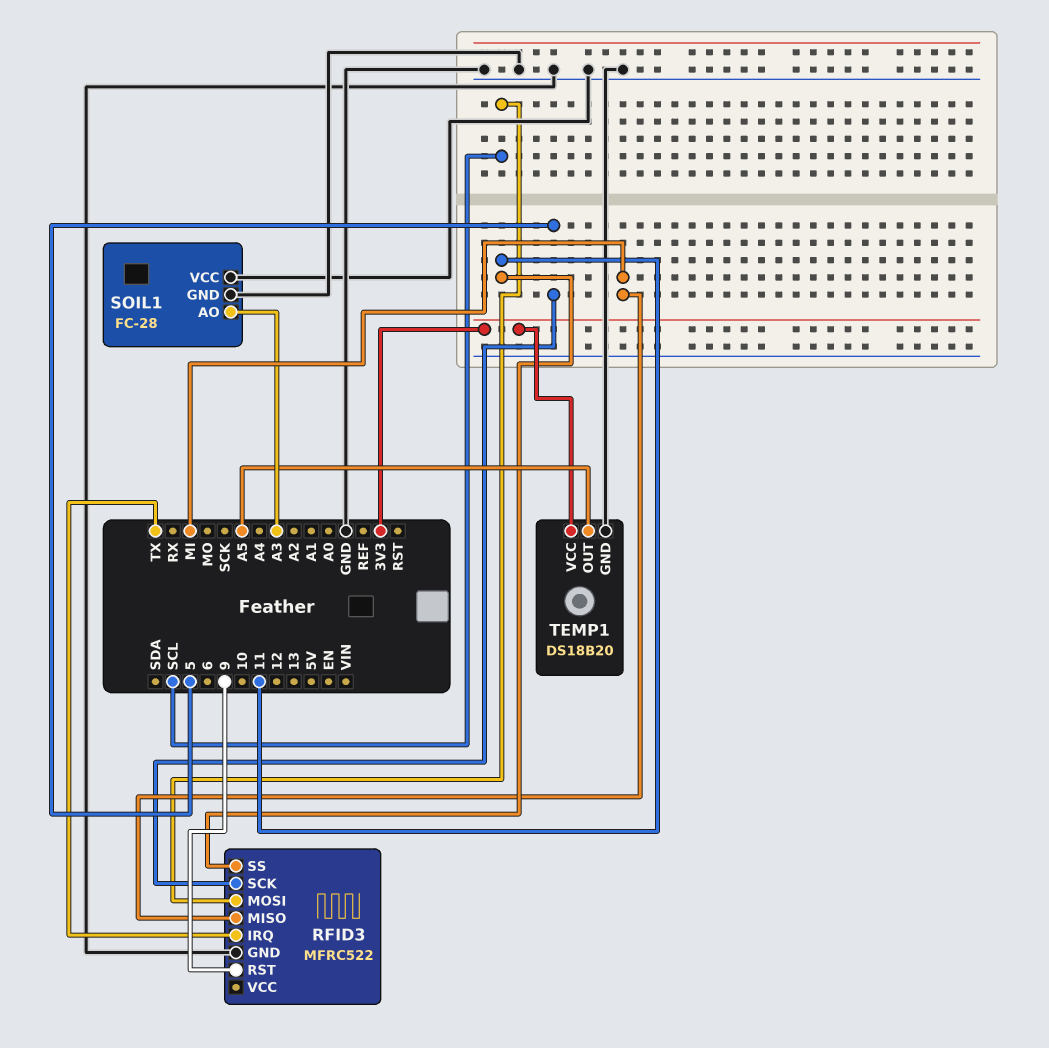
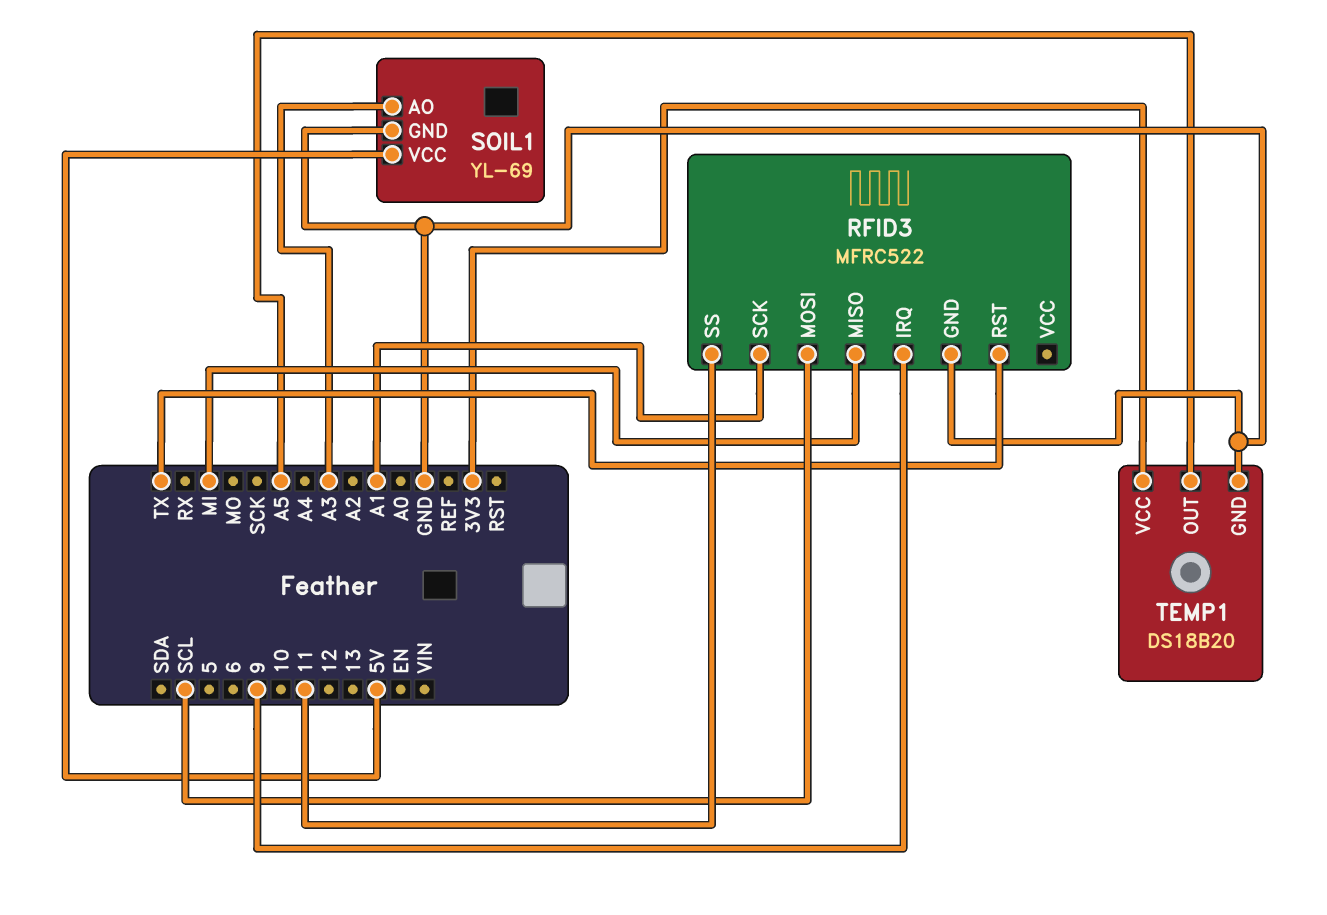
RFID3 pin IRQ: TX -> 9
RFID3 pin RST: 9 -> TX
RFID3 pin SCK: 5 -> A1
SOIL1: FC-28 -> YL-69
SOIL1 pin VCC: GND -> 5V

